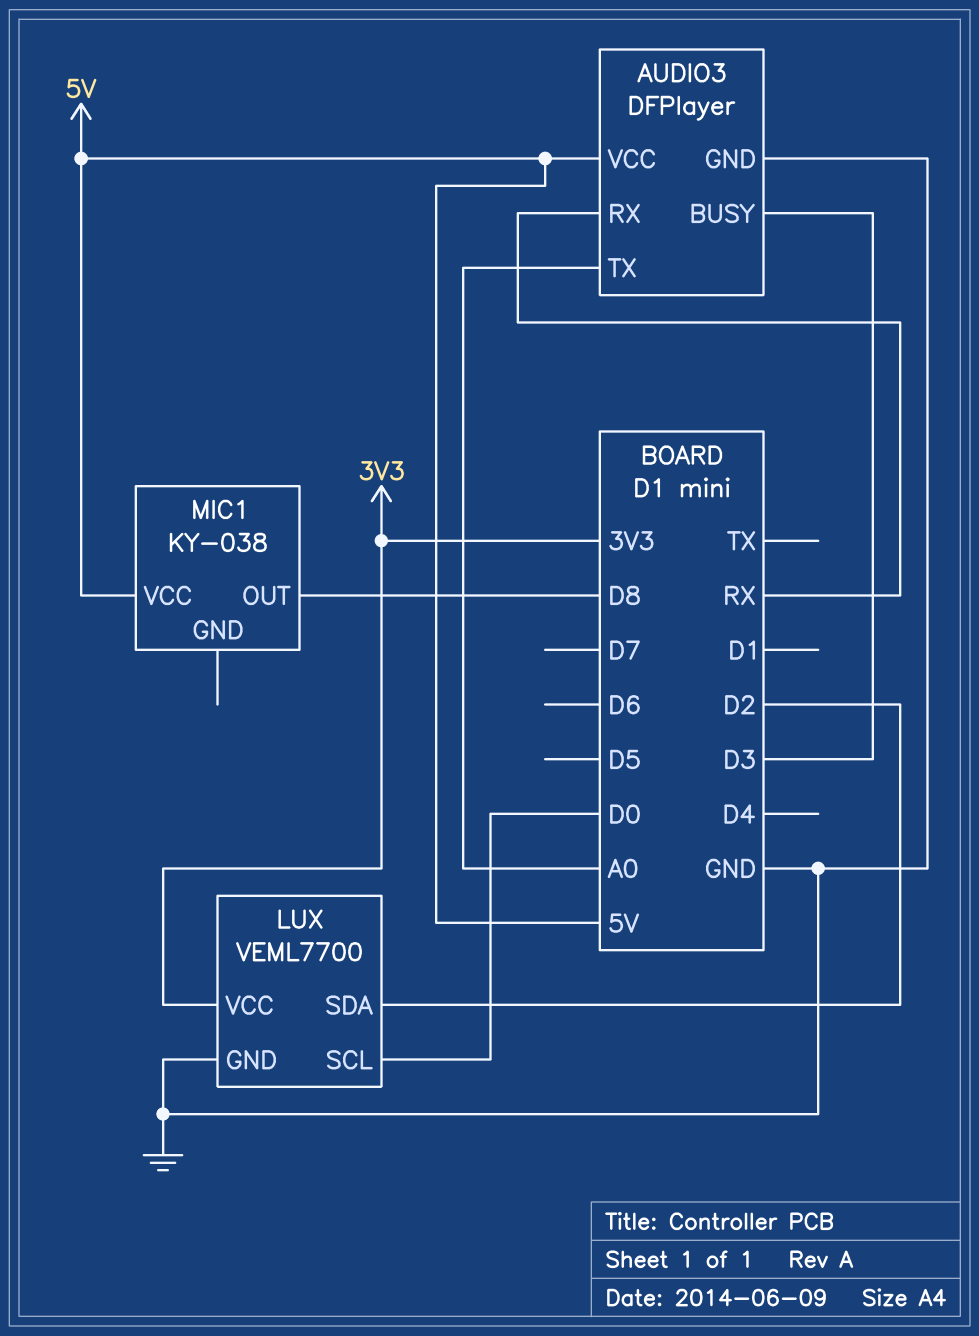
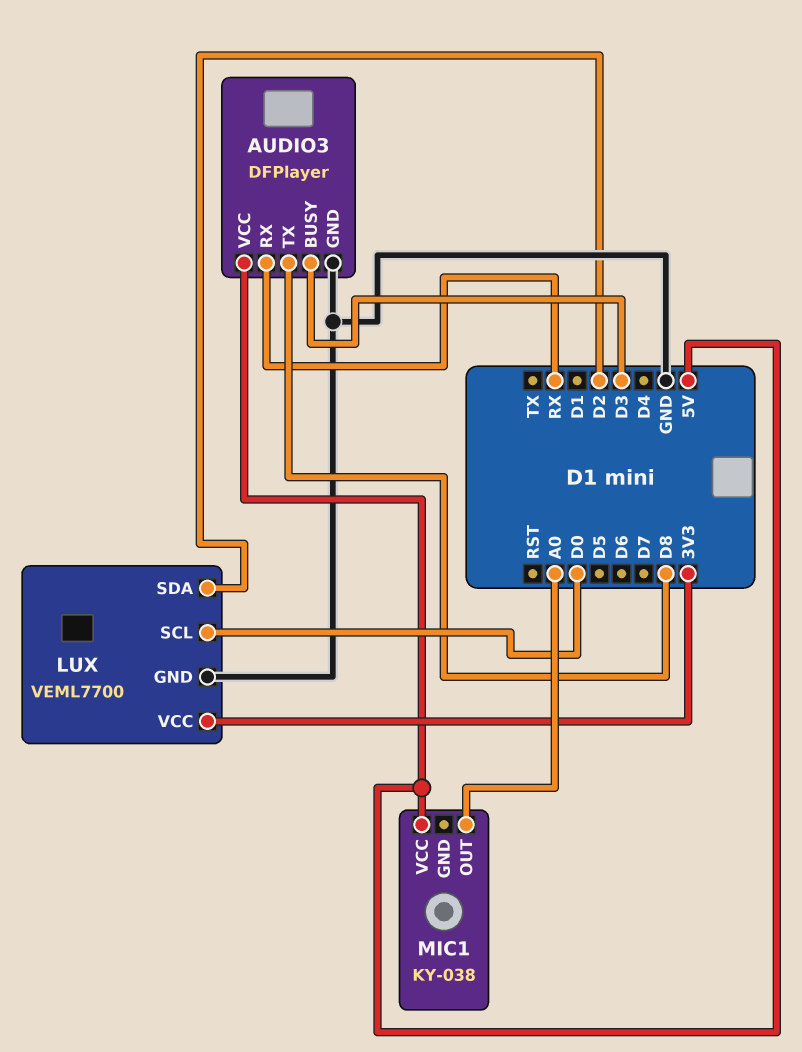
AUDIO3 pin TX: A0 -> D8
MIC1 pin OUT: D8 -> A0

